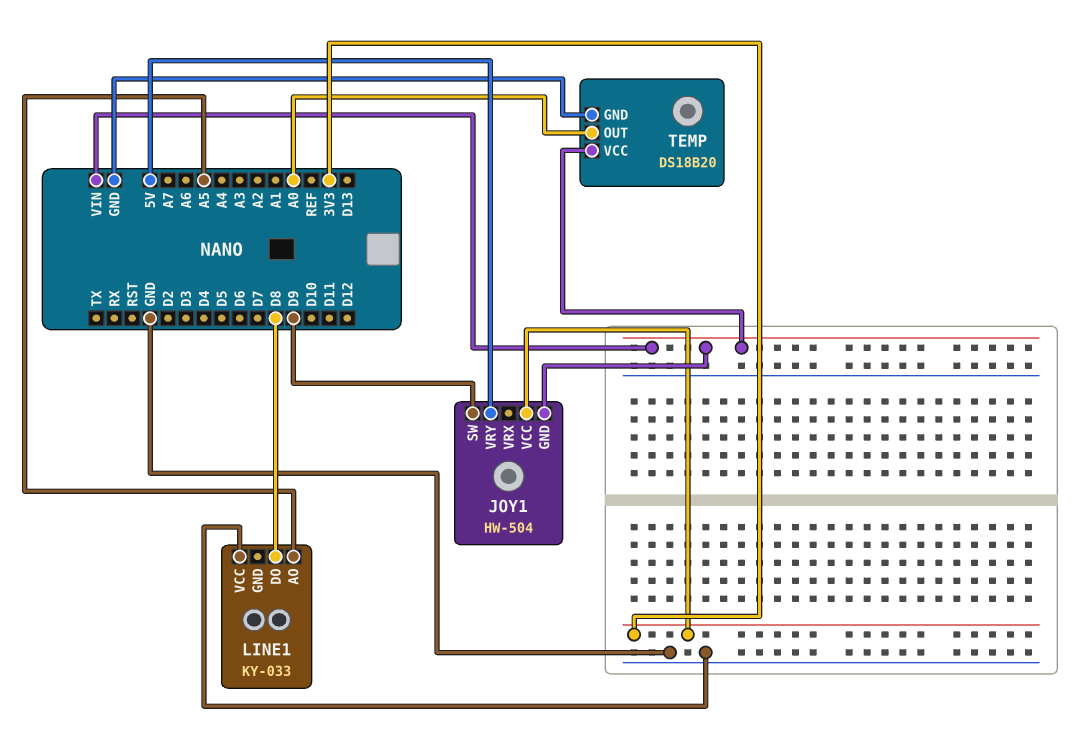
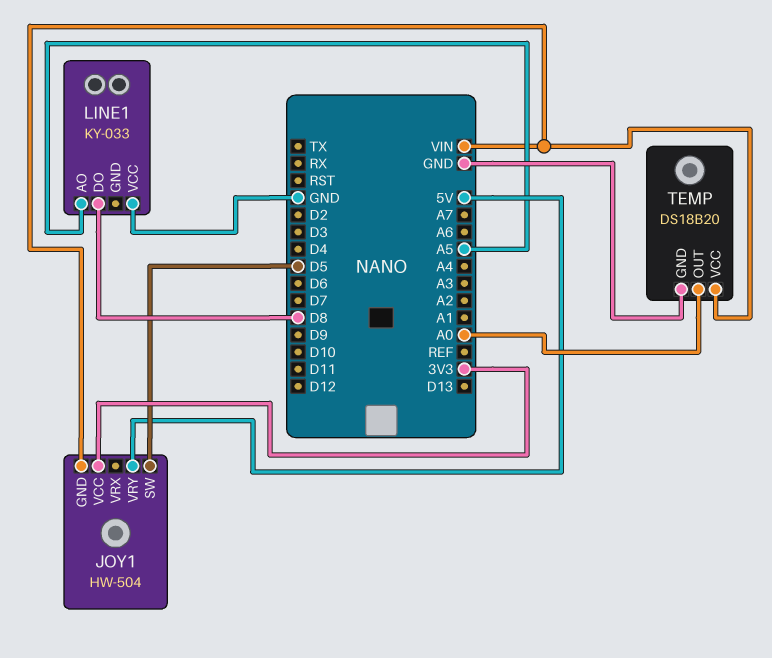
JOY1 pin SW: D9 -> D5

